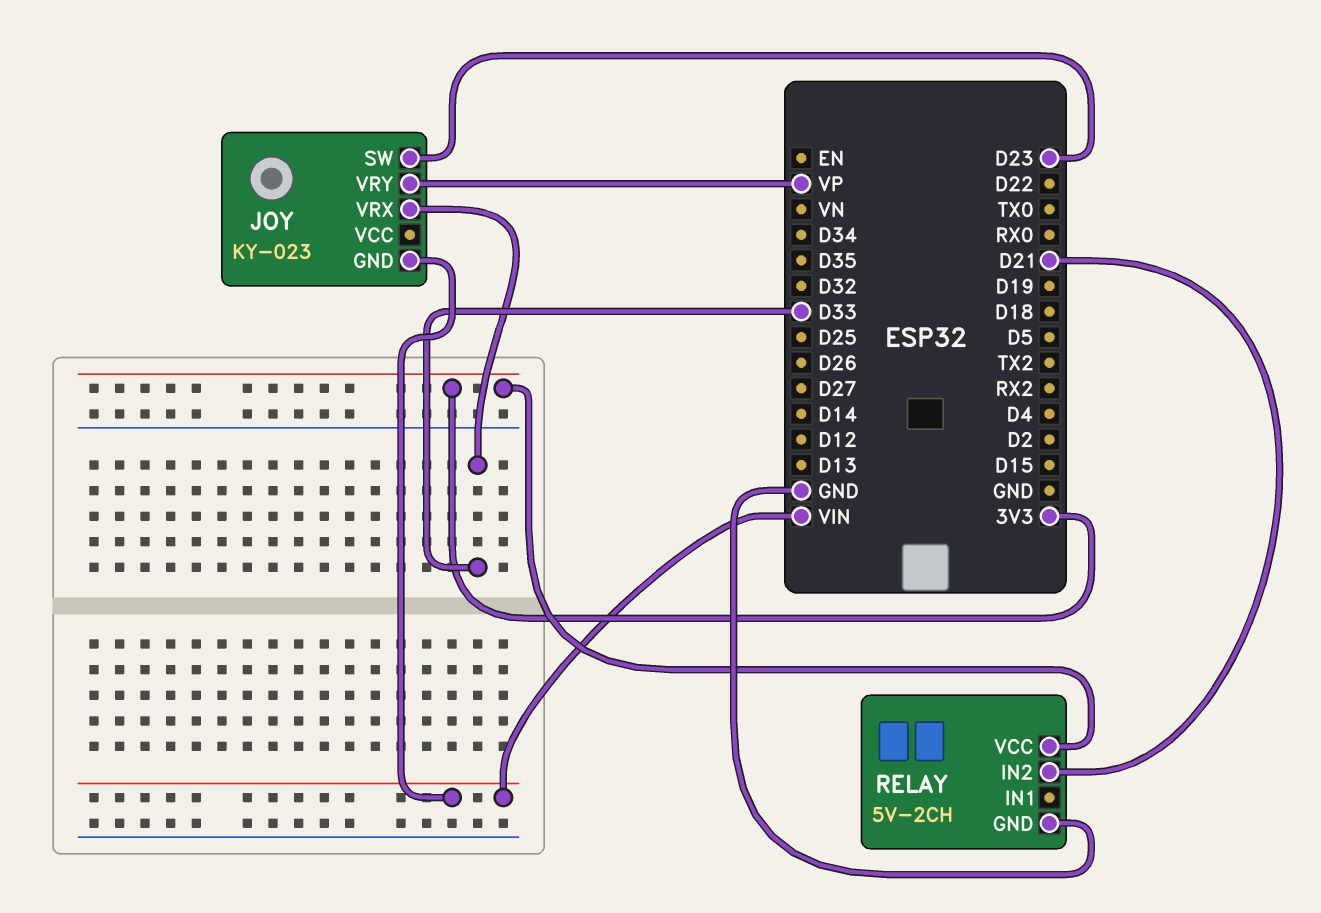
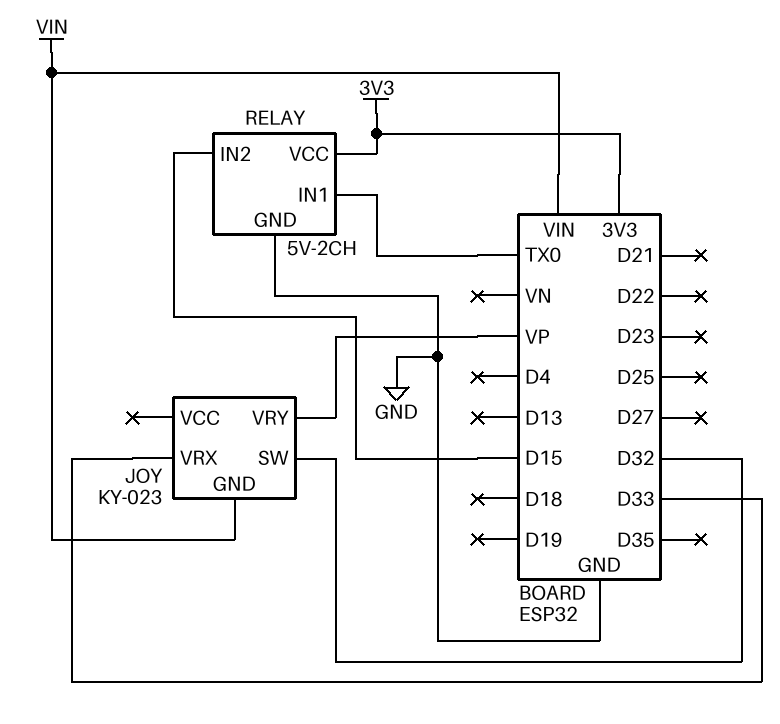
JOY pin SW: D23 -> D32
RELAY pin IN1: none -> TX0
RELAY pin IN2: D21 -> D15

